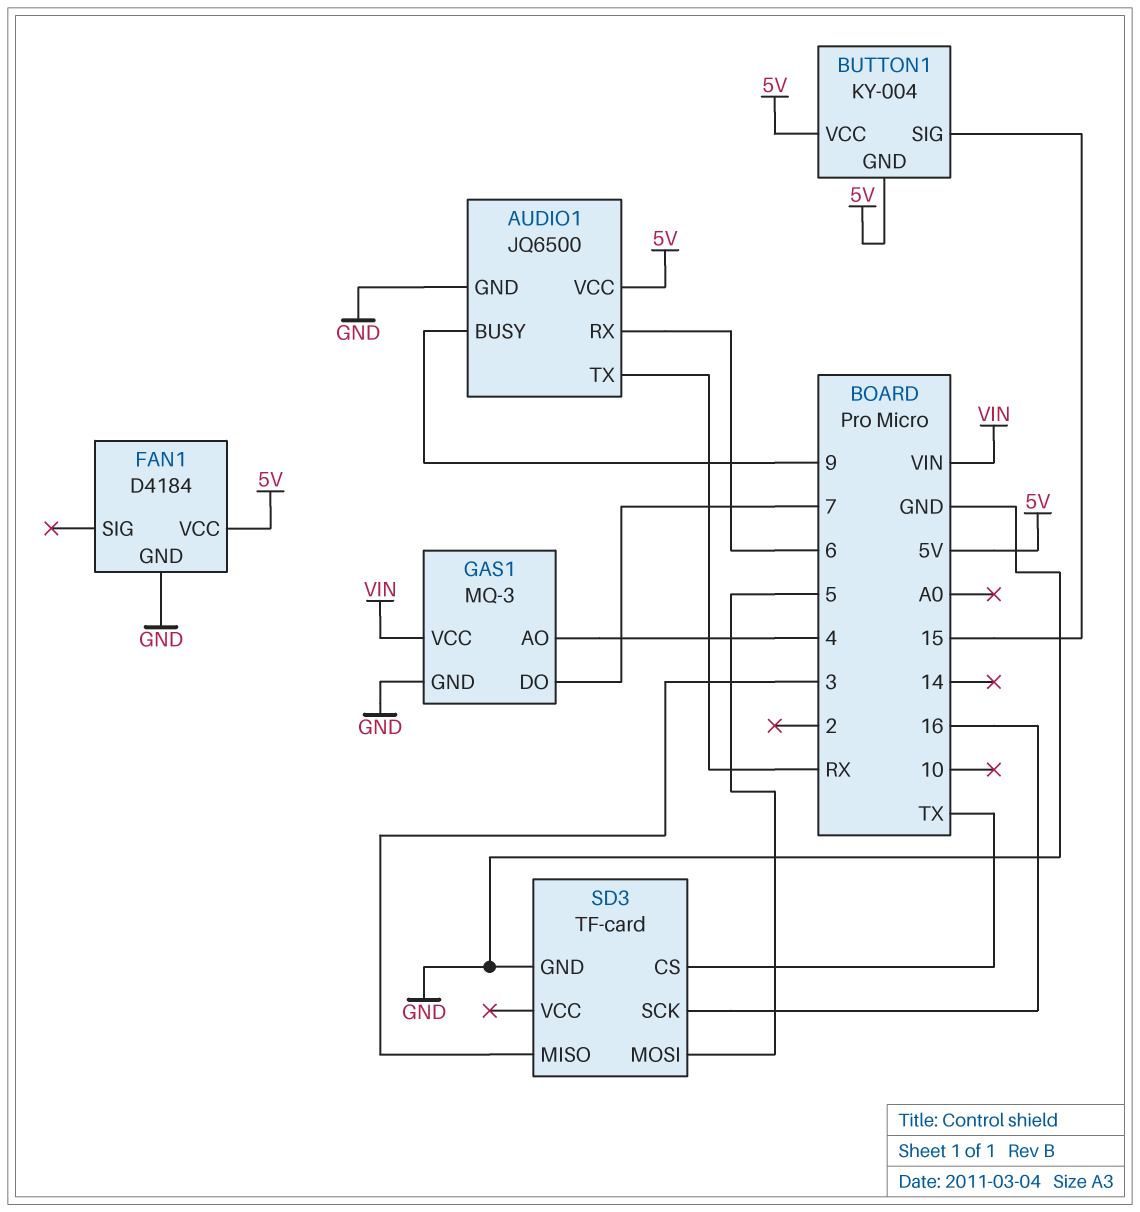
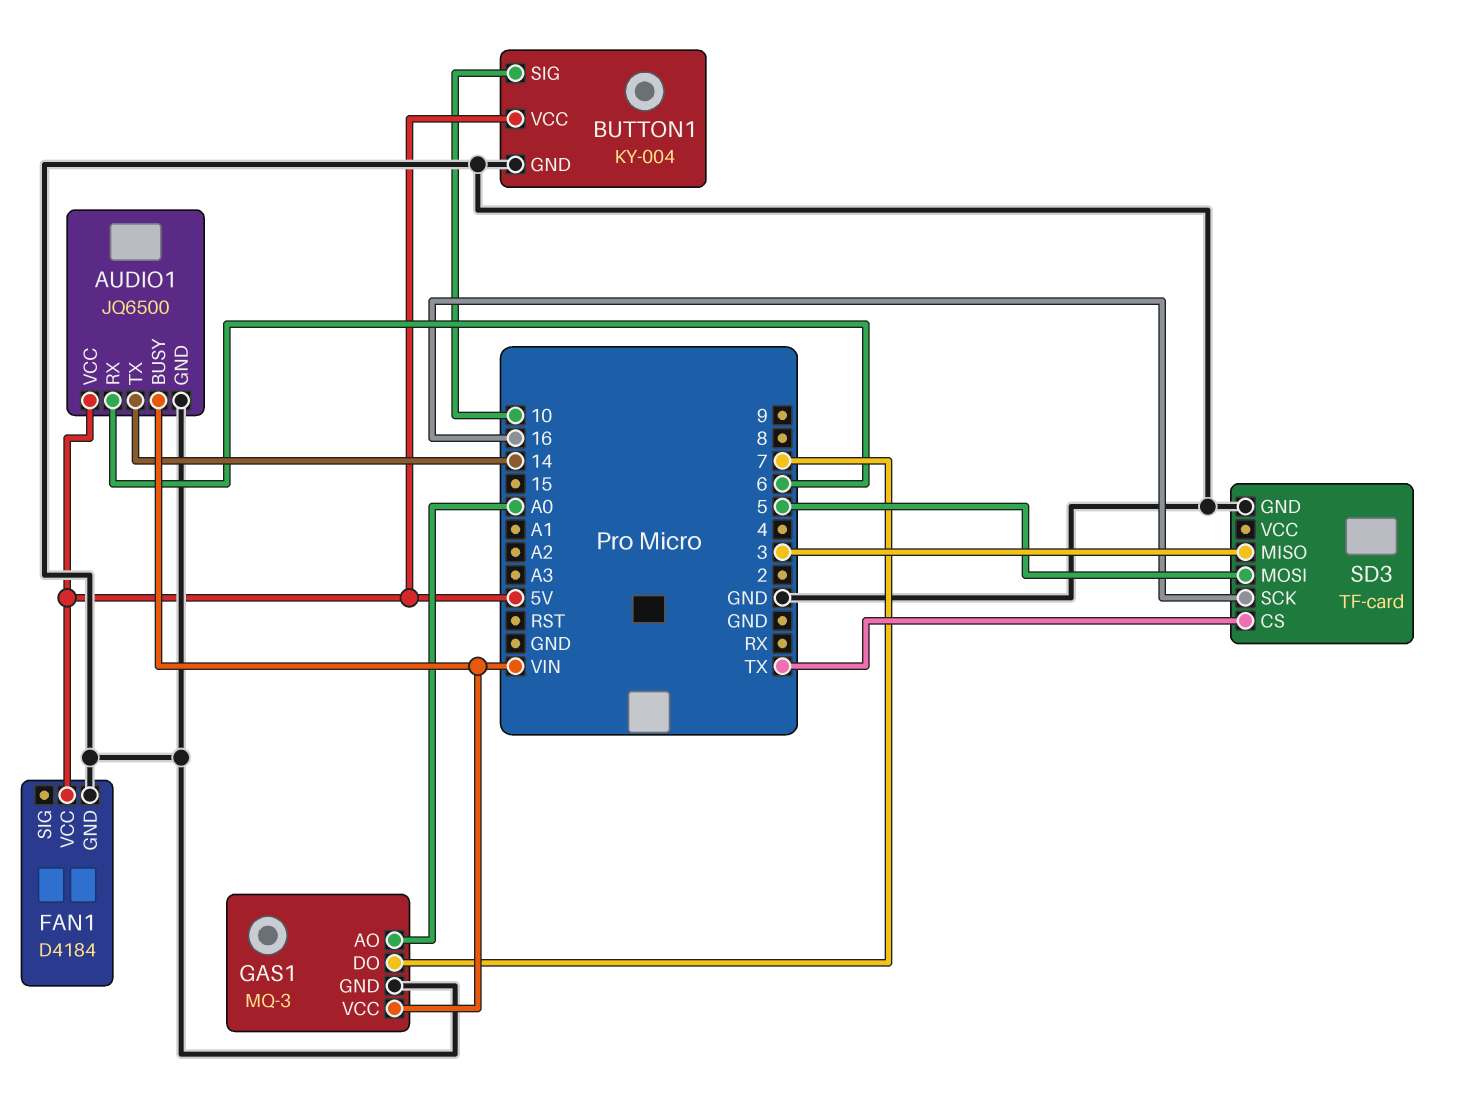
AUDIO1 pin BUSY: 9 -> VIN
AUDIO1 pin TX: RX -> 14
BUTTON1 pin GND: 5V -> GND
BUTTON1 pin SIG: 15 -> 10
GAS1 pin AO: 4 -> A0

